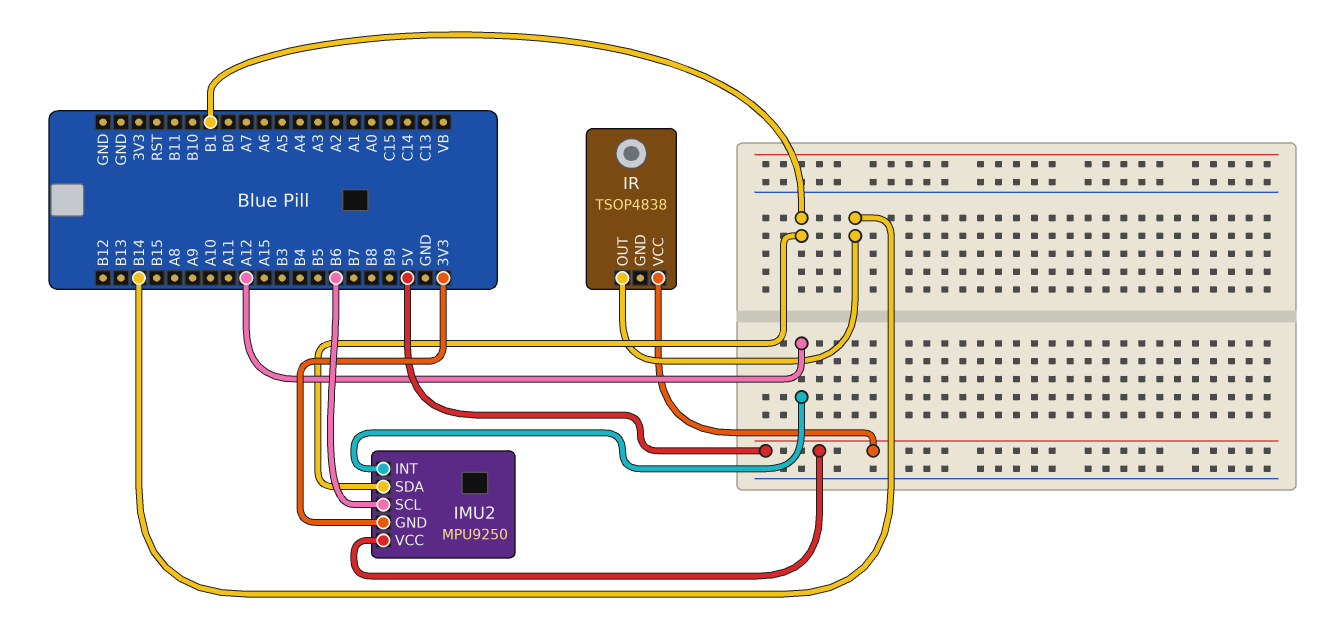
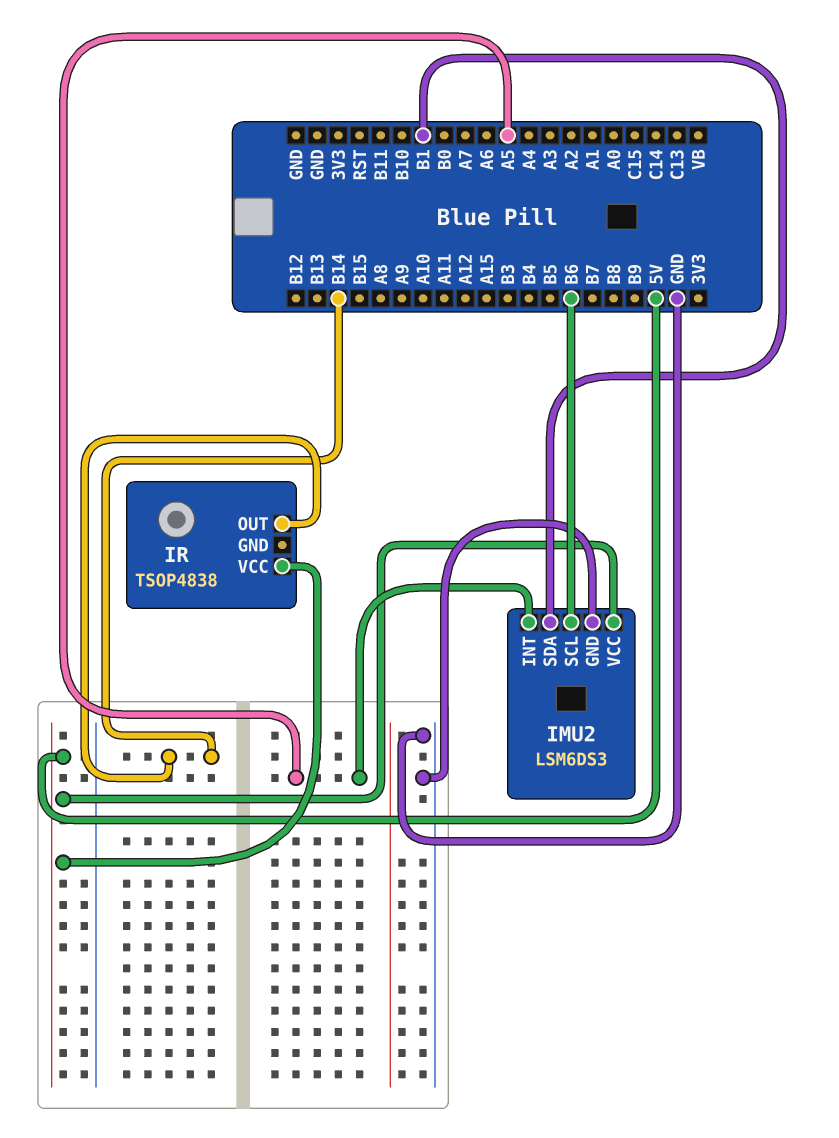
IMU2: MPU9250 -> LSM6DS3
IMU2 pin GND: 3V3 -> GND
IMU2 pin INT: A12 -> A5

